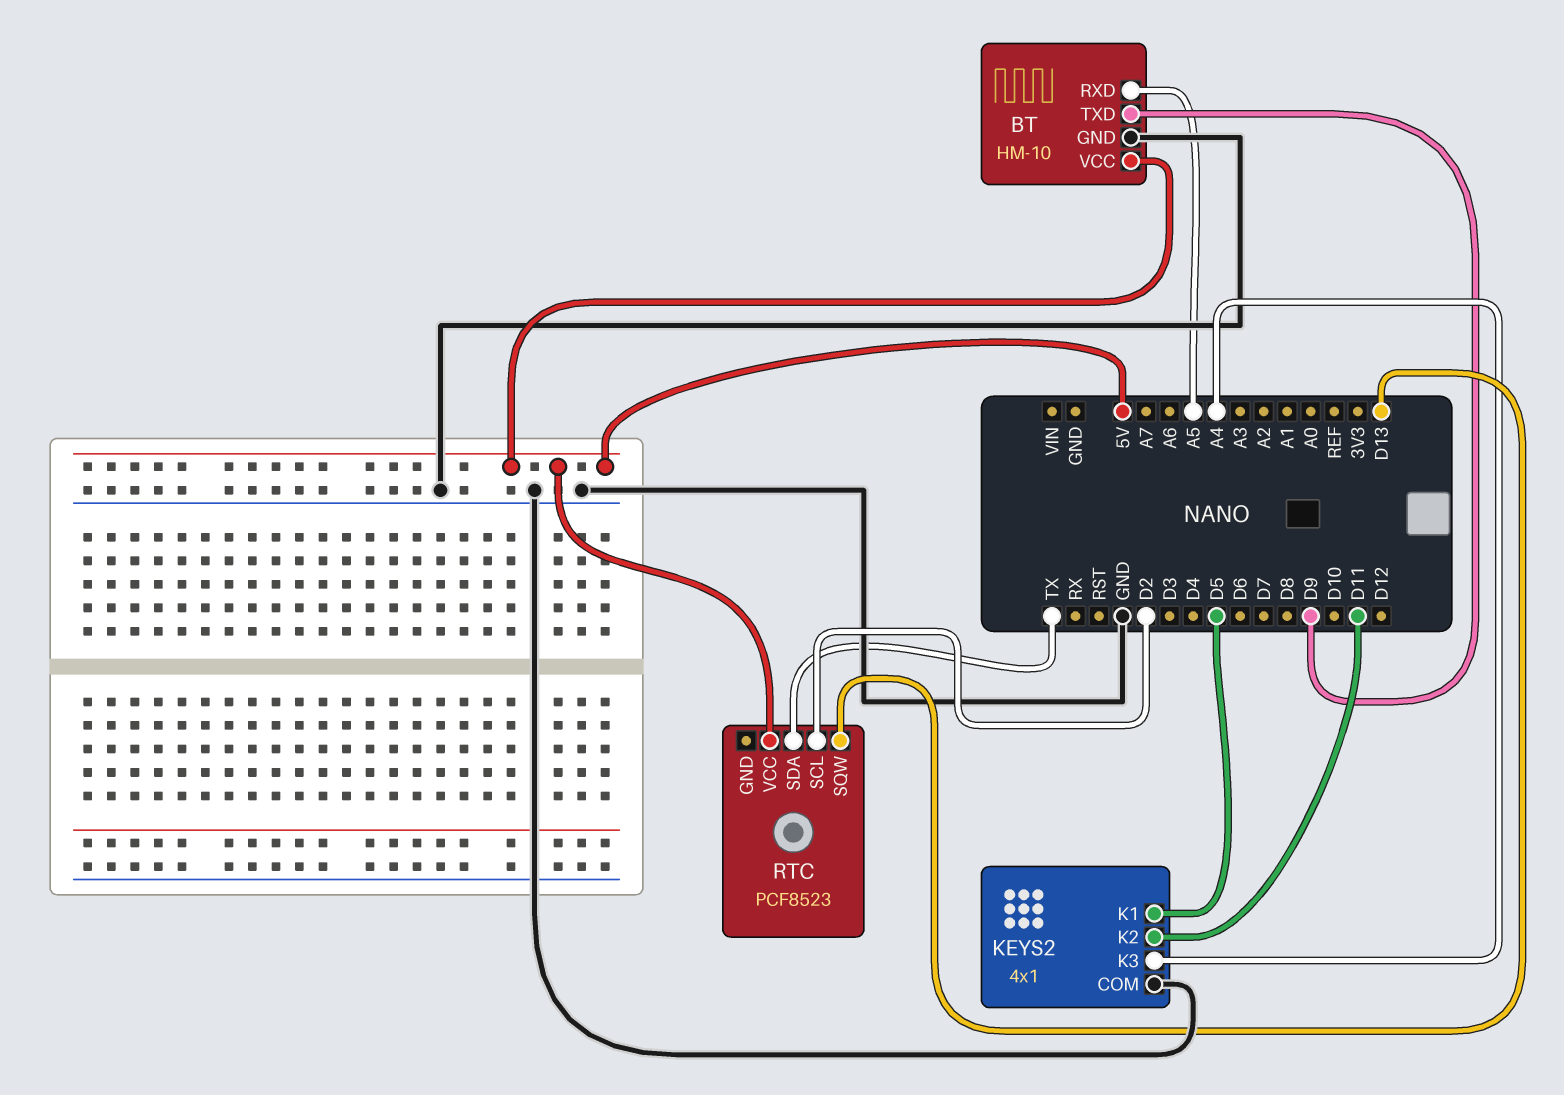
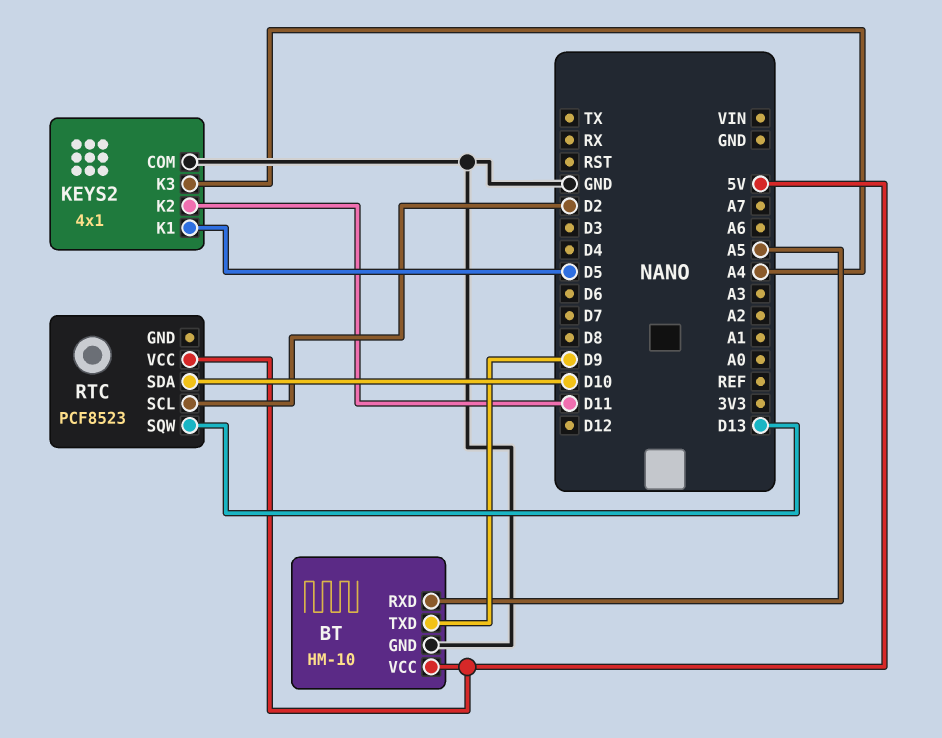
RTC pin SDA: TX -> D10

